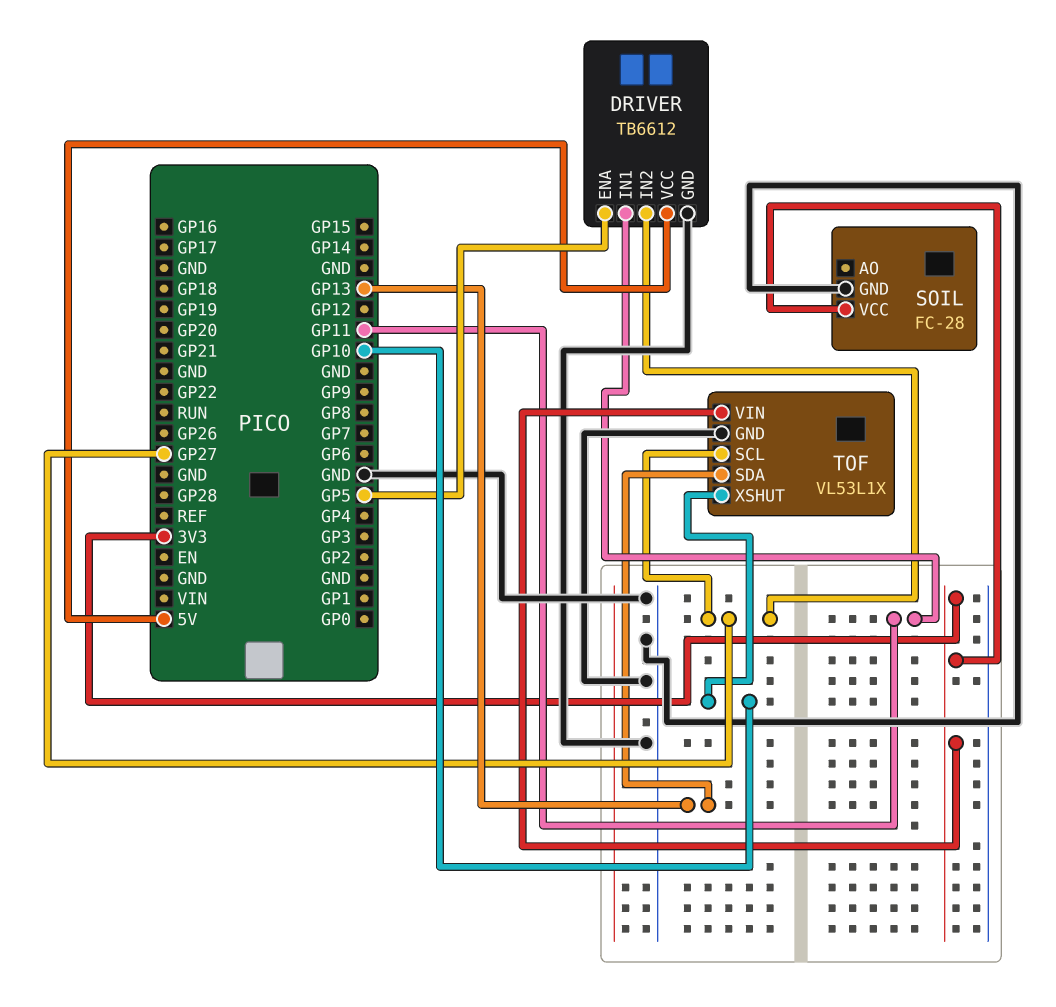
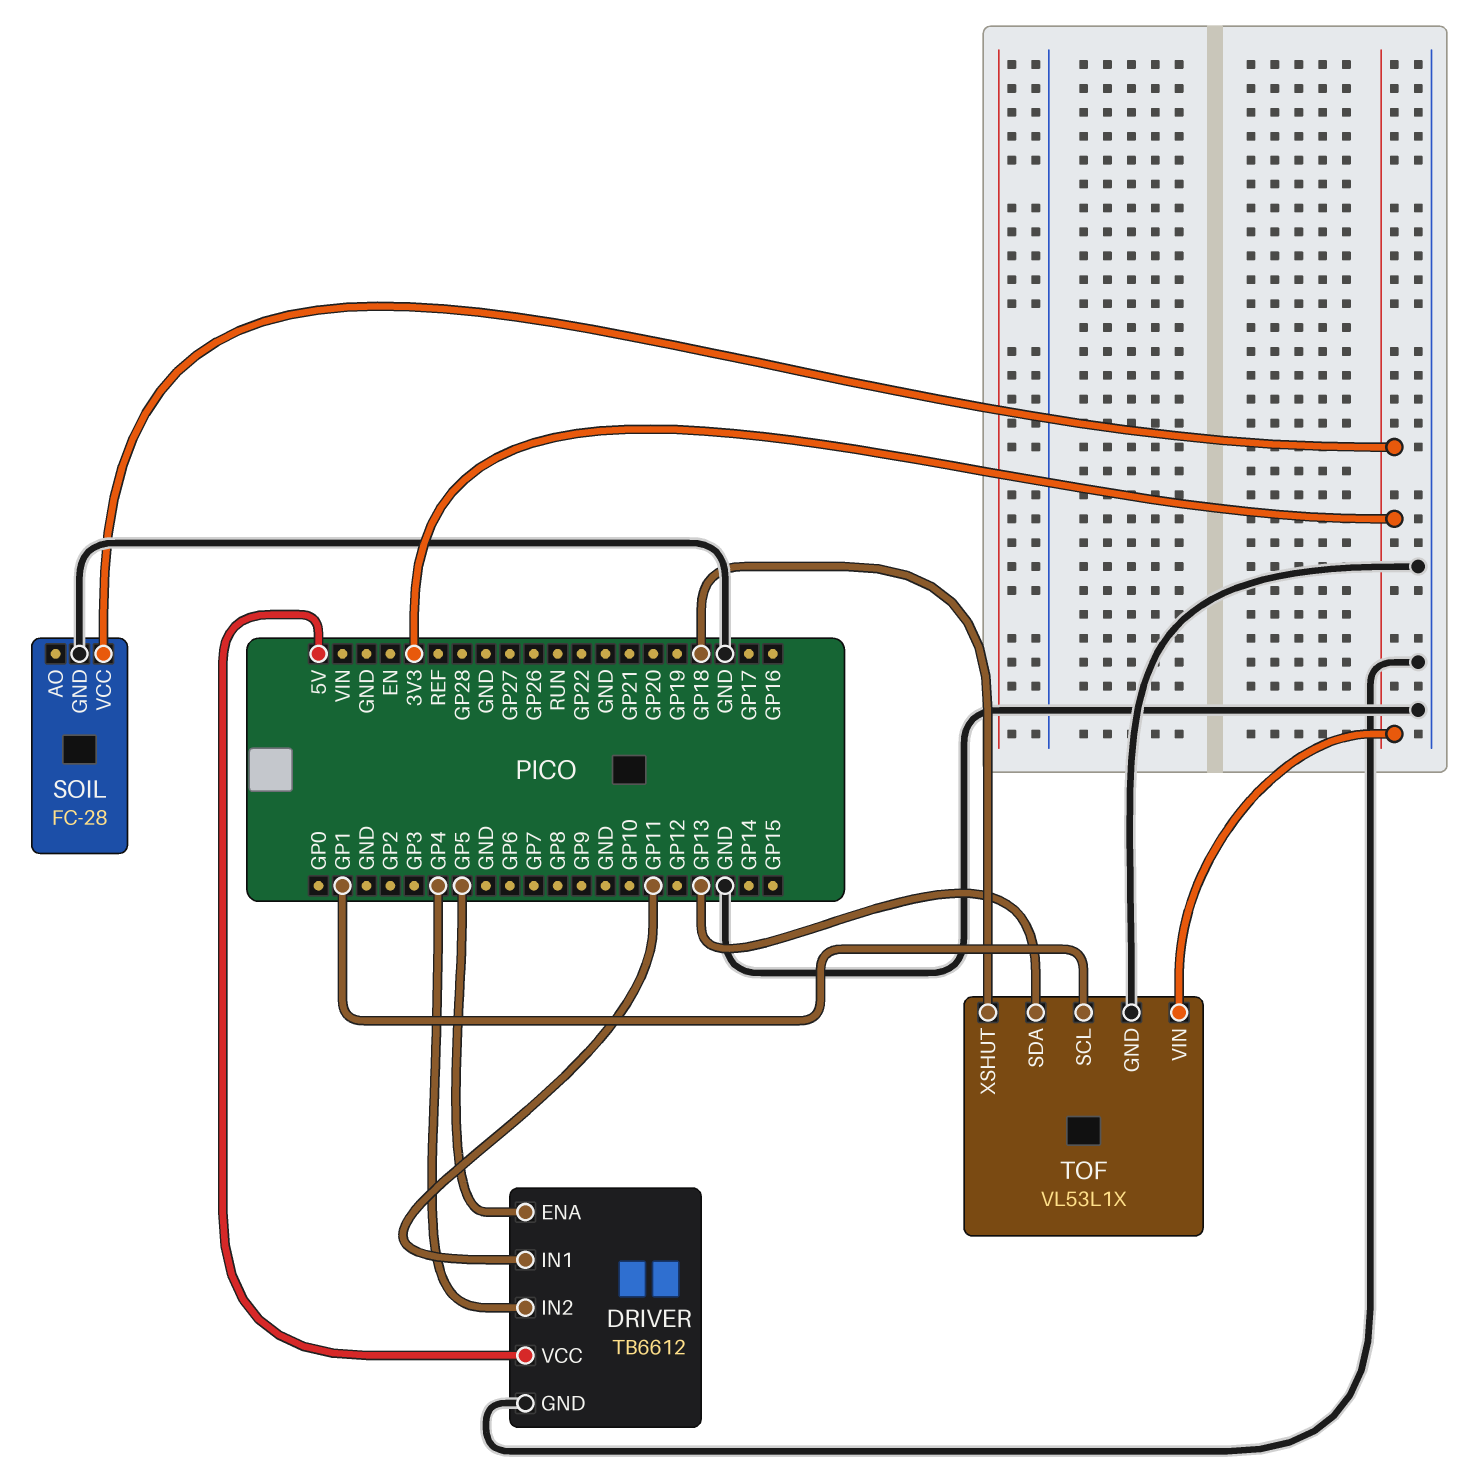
DRIVER pin IN2: GP27 -> GP4
TOF pin SCL: GP27 -> GP1
TOF pin XSHUT: GP10 -> GP18

